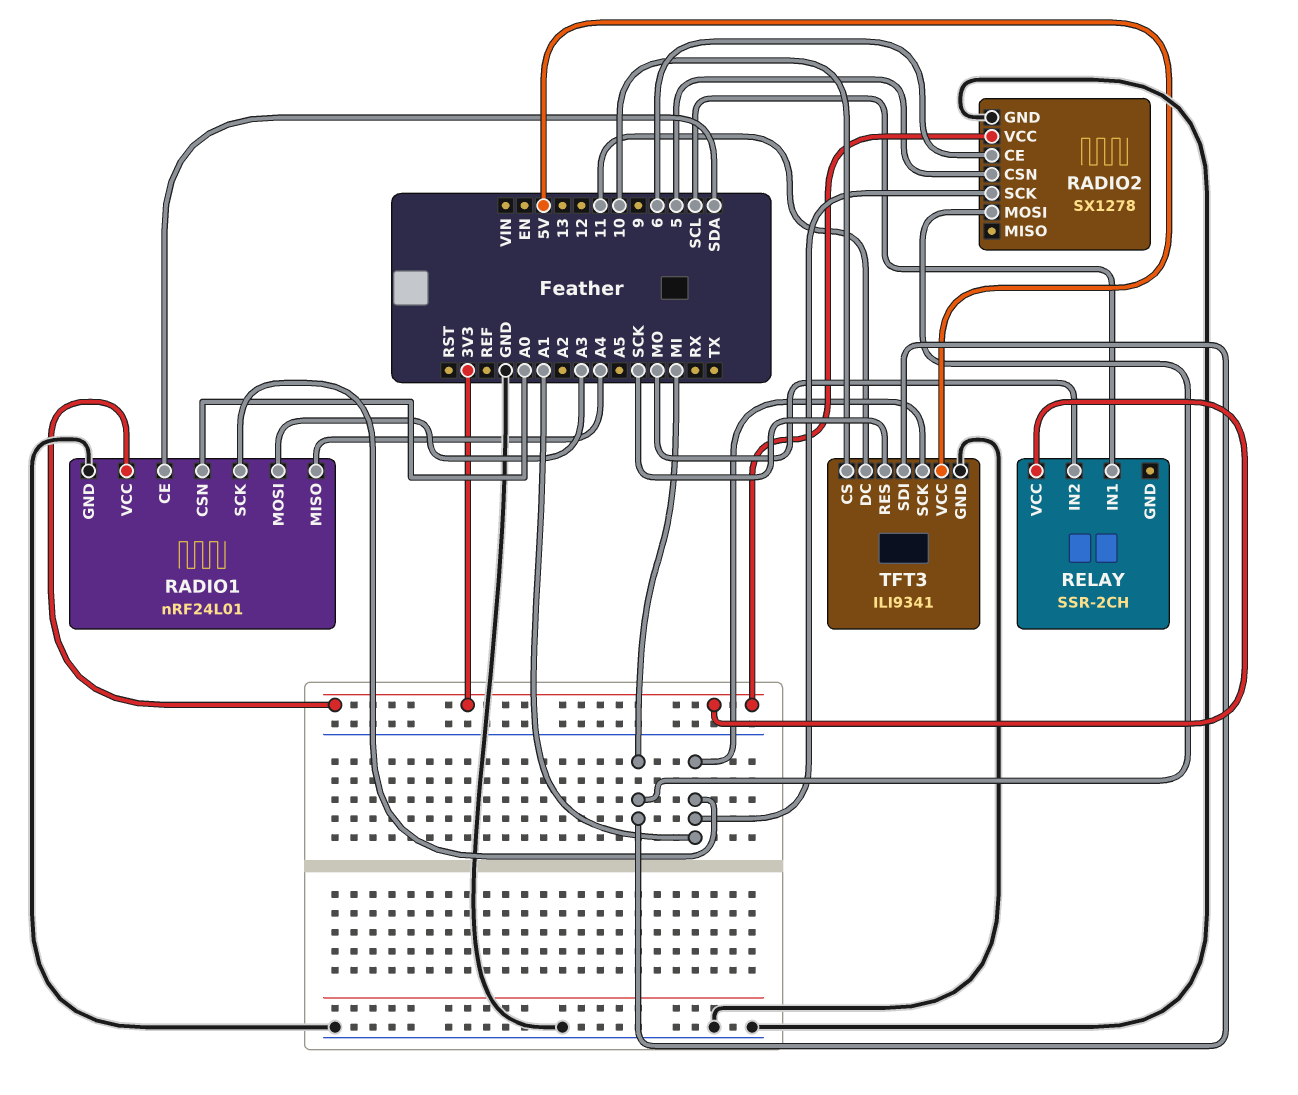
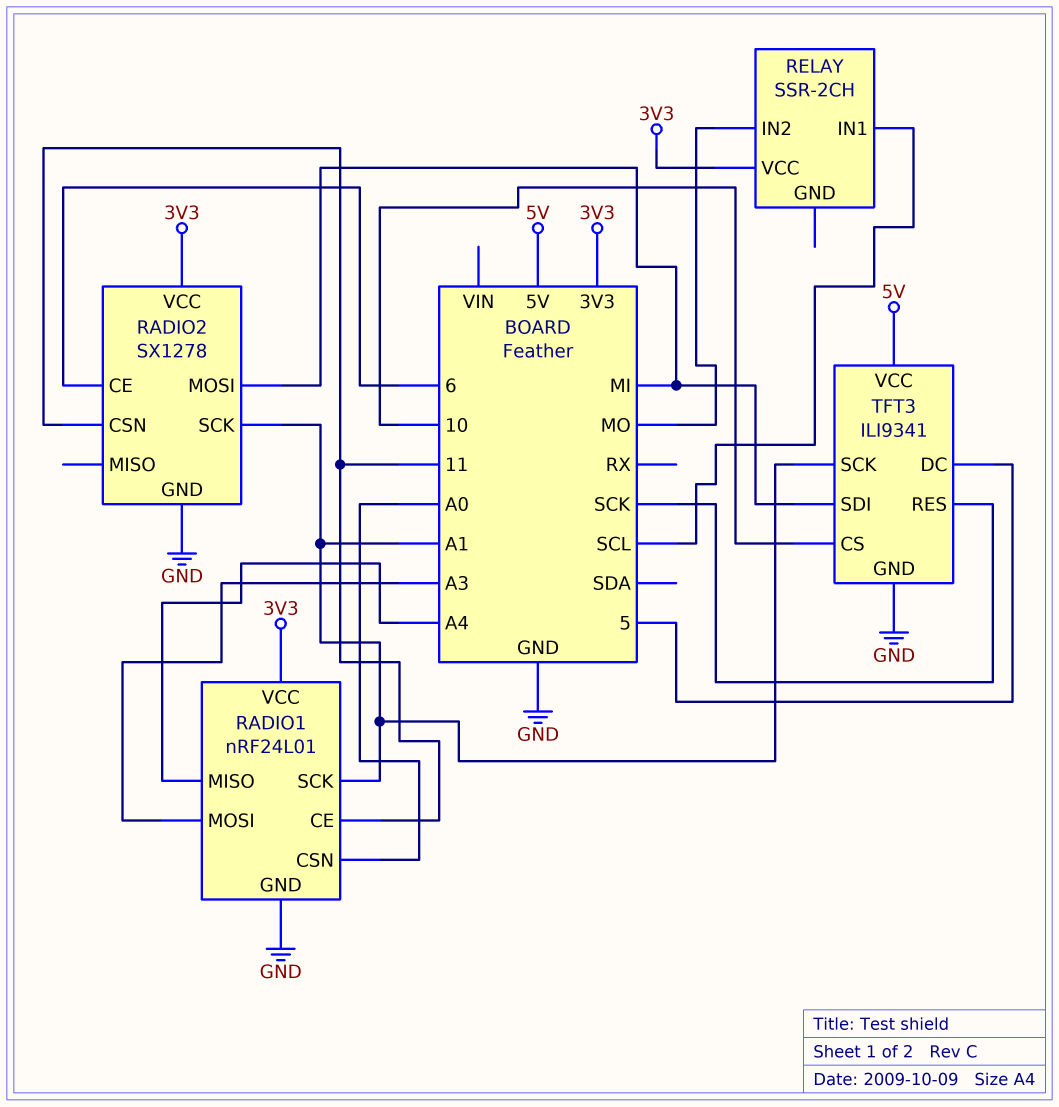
RADIO1 pin CE: SDA -> 11
RADIO2 pin CSN: 5 -> 11
TFT3 pin DC: 11 -> 5

